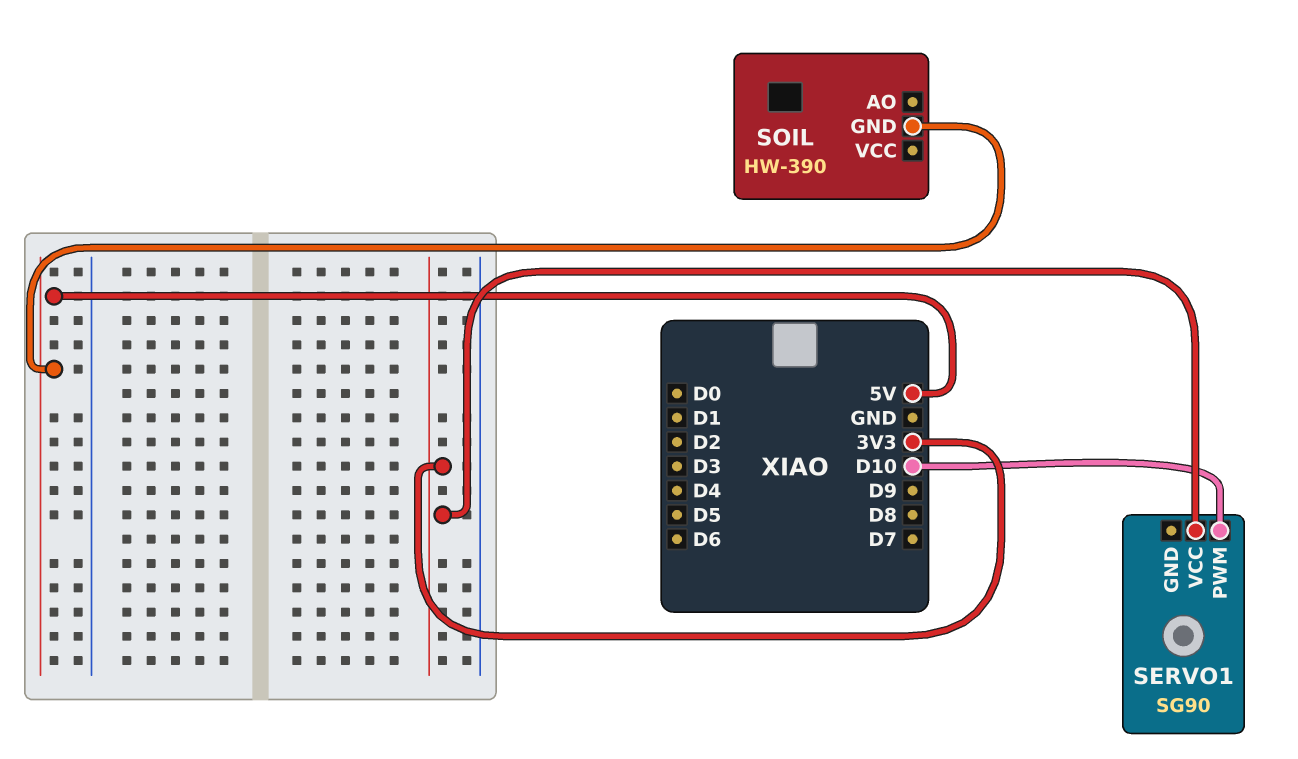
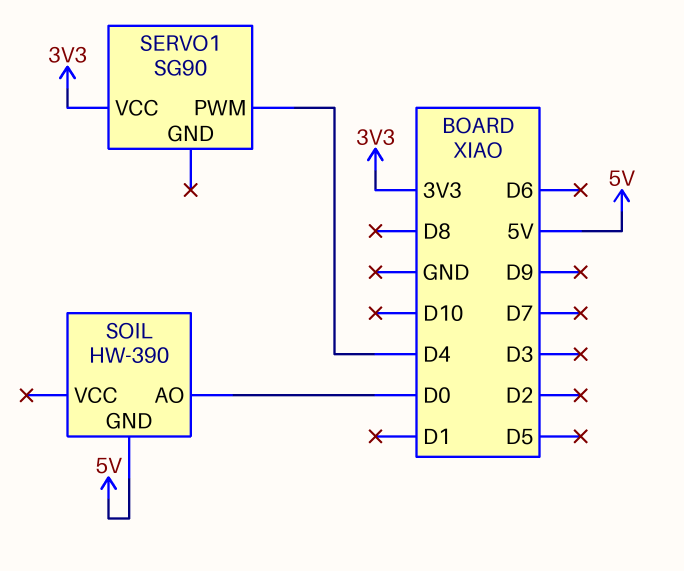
SERVO1 pin PWM: D10 -> D4
SOIL pin AO: none -> D0

